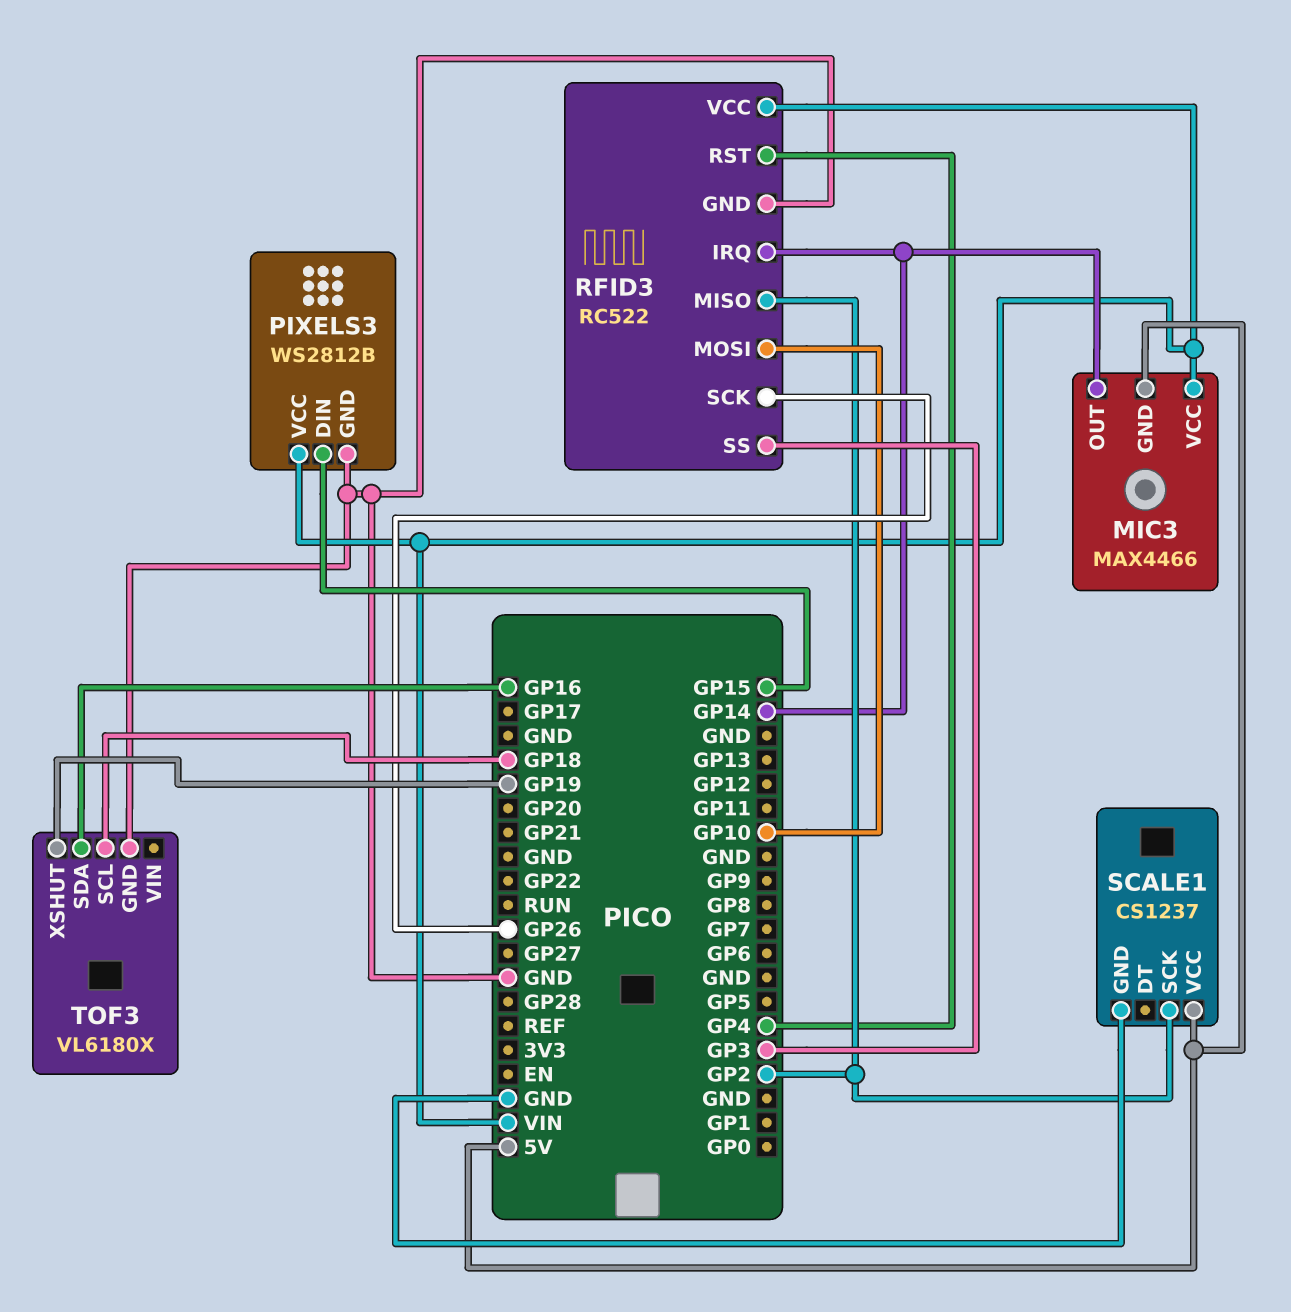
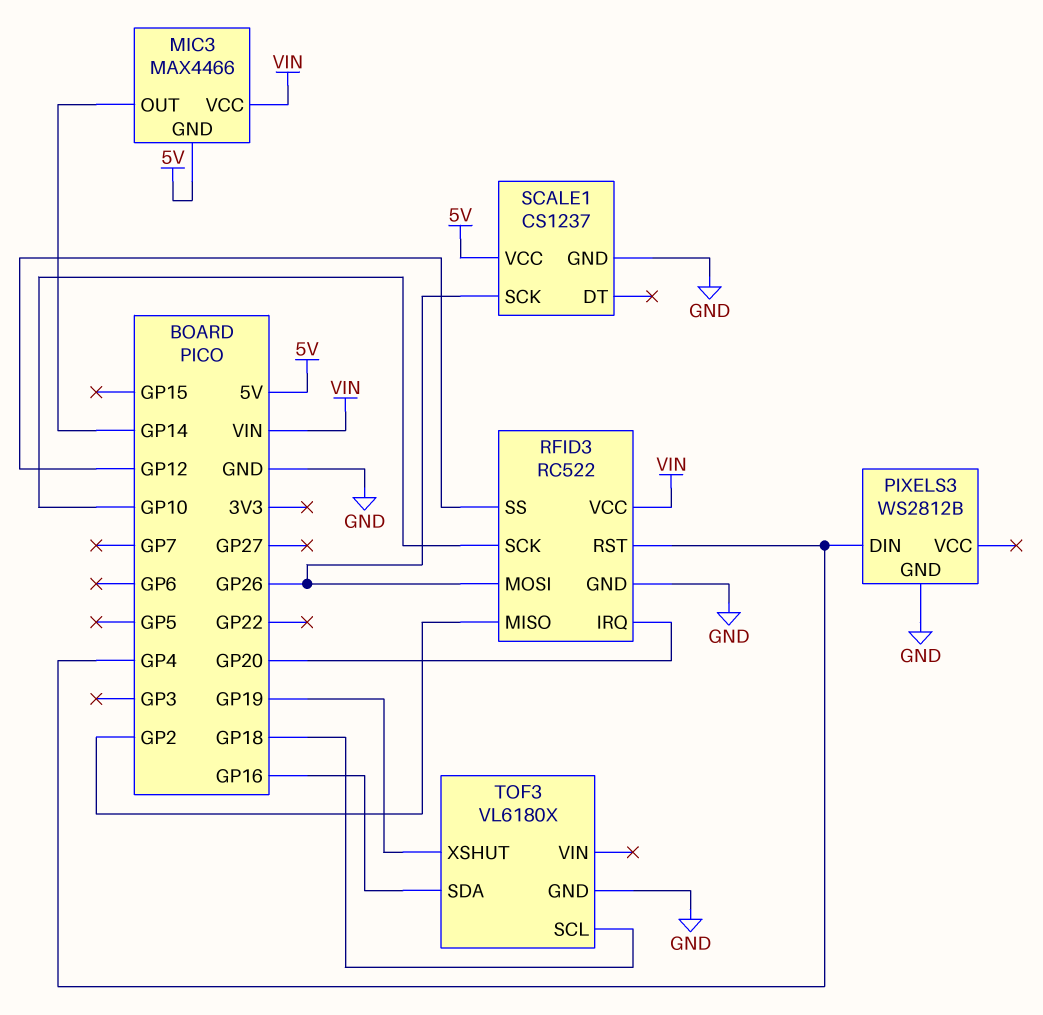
PIXELS3 pin DIN: GP15 -> GP4
PIXELS3 pin VCC: VIN -> none
RFID3 pin IRQ: GP14 -> GP20
RFID3 pin MOSI: GP10 -> GP26
RFID3 pin SCK: GP26 -> GP10
RFID3 pin SS: GP3 -> GP12
SCALE1 pin SCK: GP2 -> GP26

